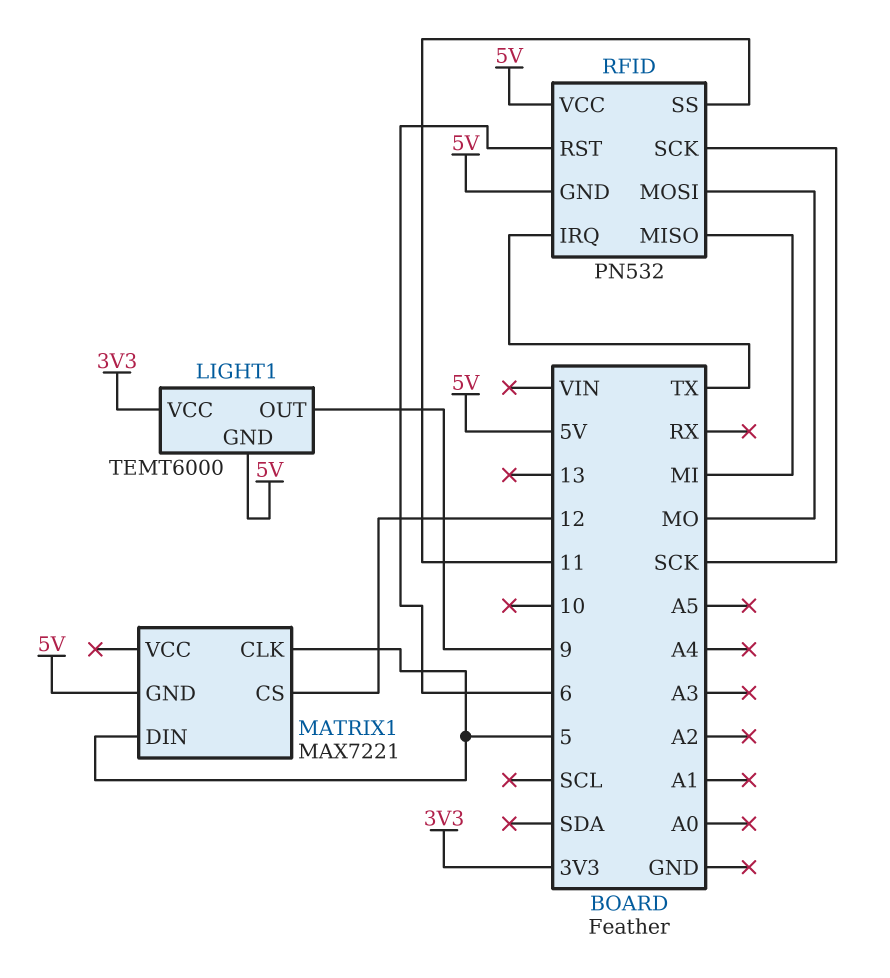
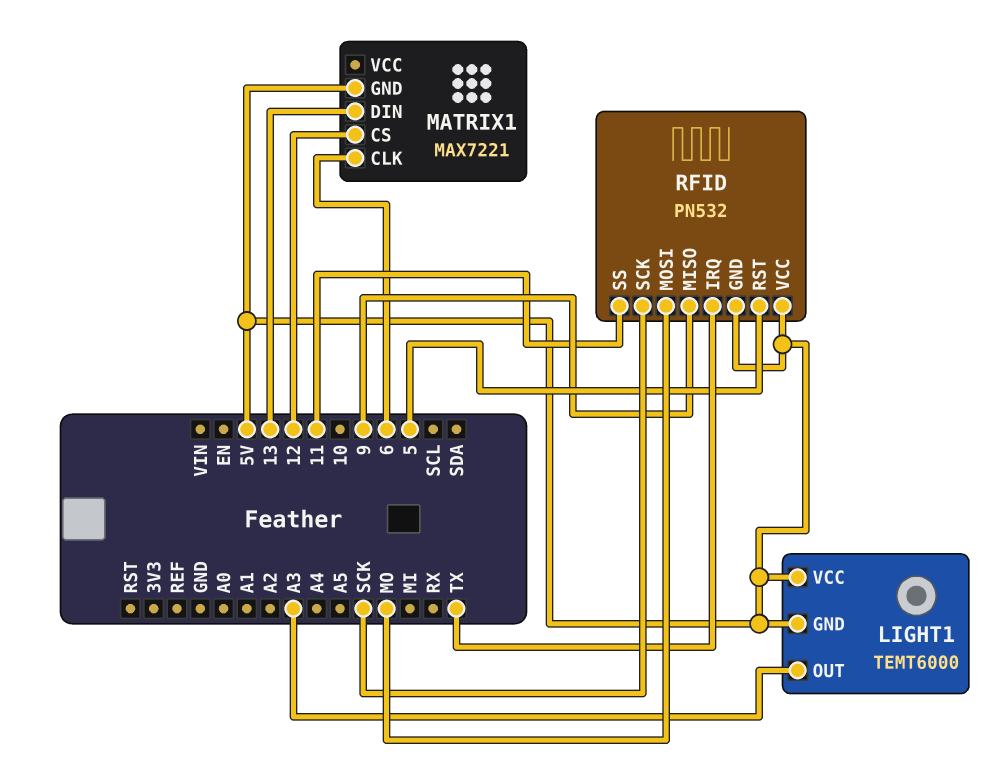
LIGHT1 pin OUT: 9 -> A3
LIGHT1 pin VCC: 3V3 -> 5V
MATRIX1 pin CLK: 5 -> 6
MATRIX1 pin DIN: 5 -> 13
RFID pin MISO: MI -> 9
RFID pin RST: 6 -> 5

